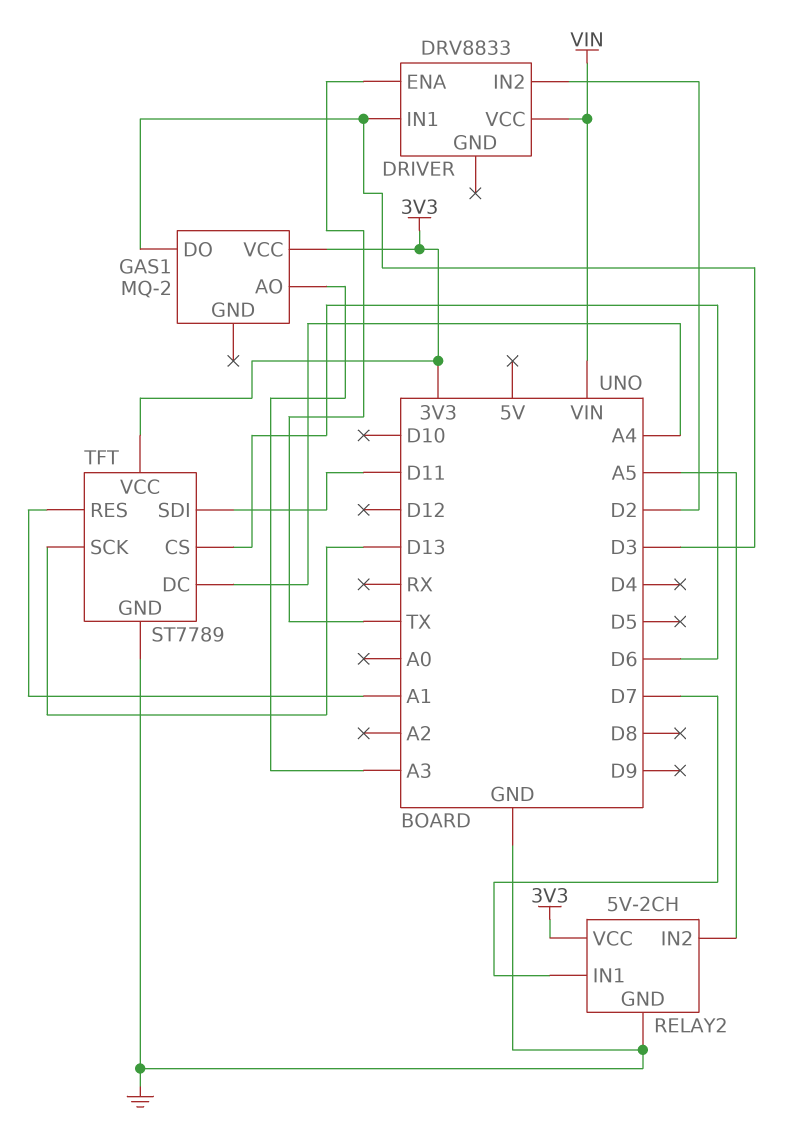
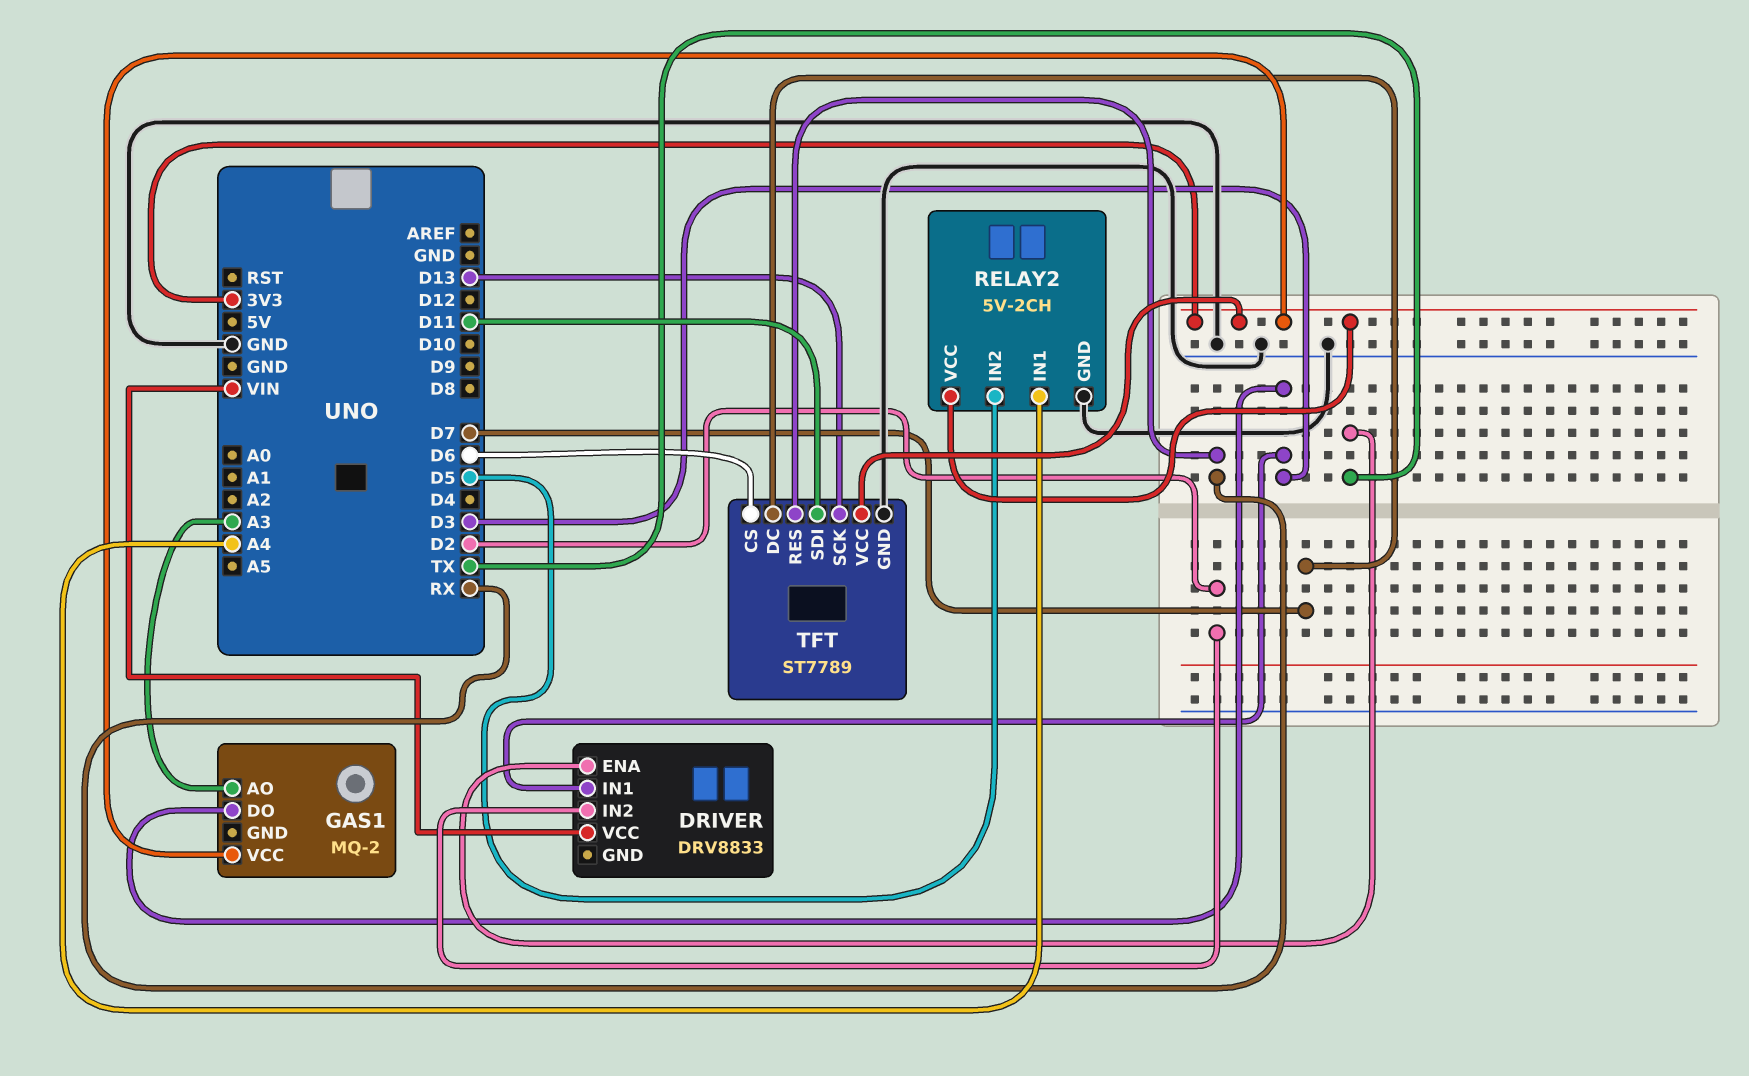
RELAY2 pin IN1: D7 -> A4
RELAY2 pin IN2: A5 -> D5
TFT pin DC: A4 -> D7
TFT pin RES: A1 -> RX

